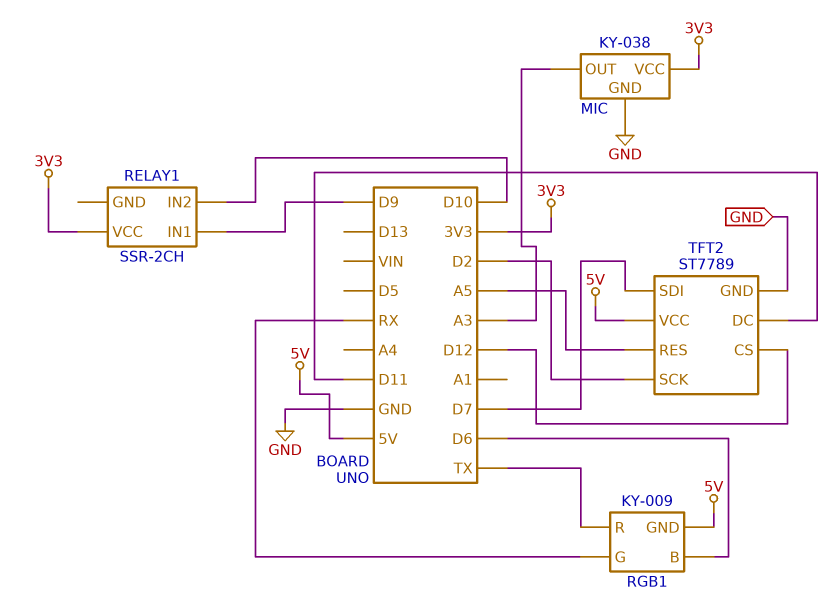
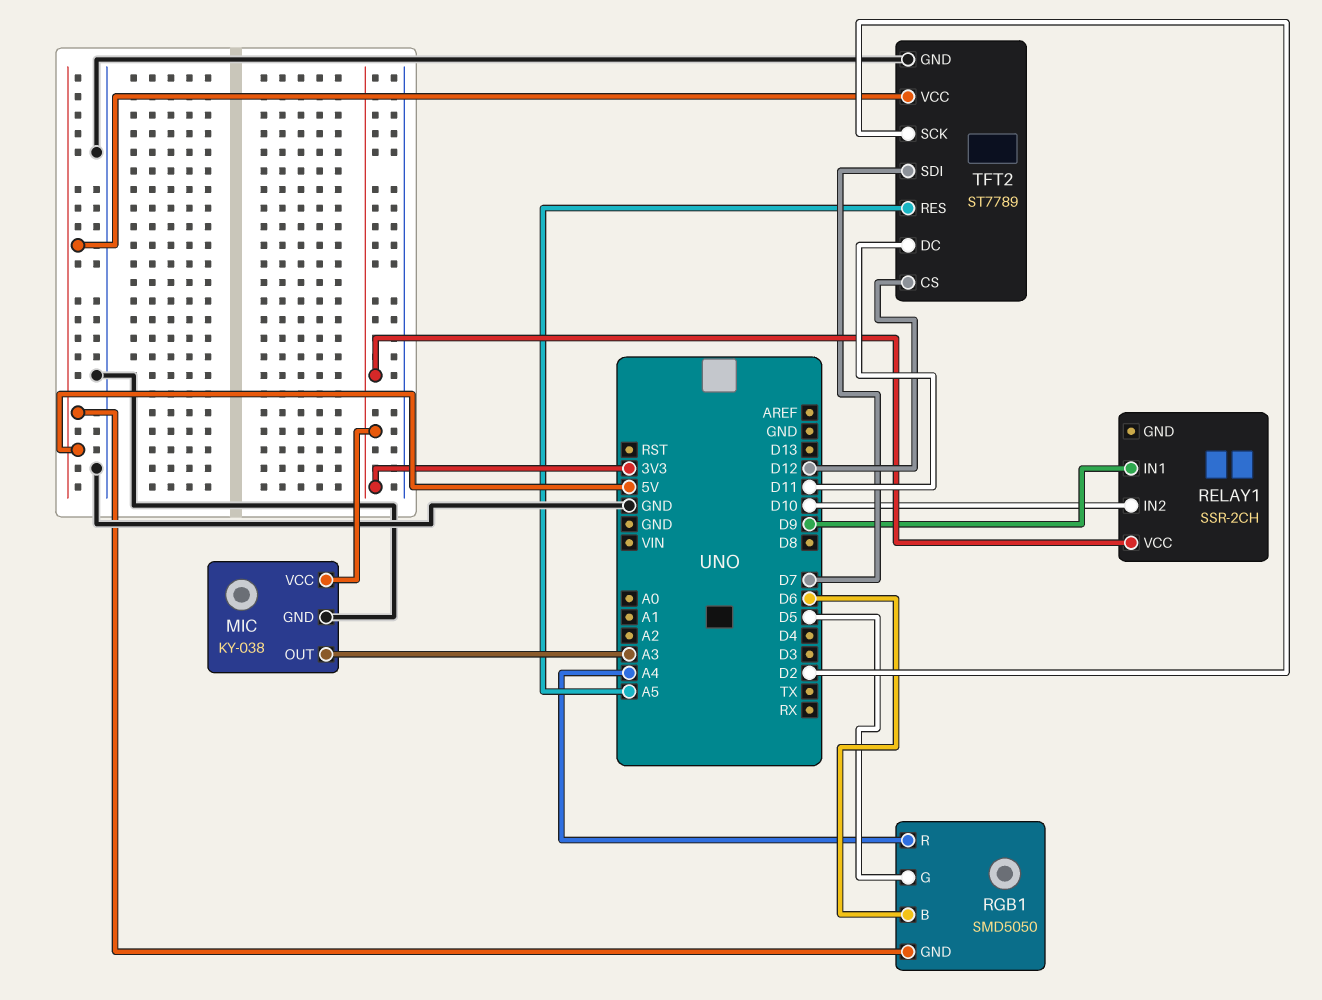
RGB1: KY-009 -> SMD5050
RGB1 pin G: RX -> D5
RGB1 pin R: TX -> A4

